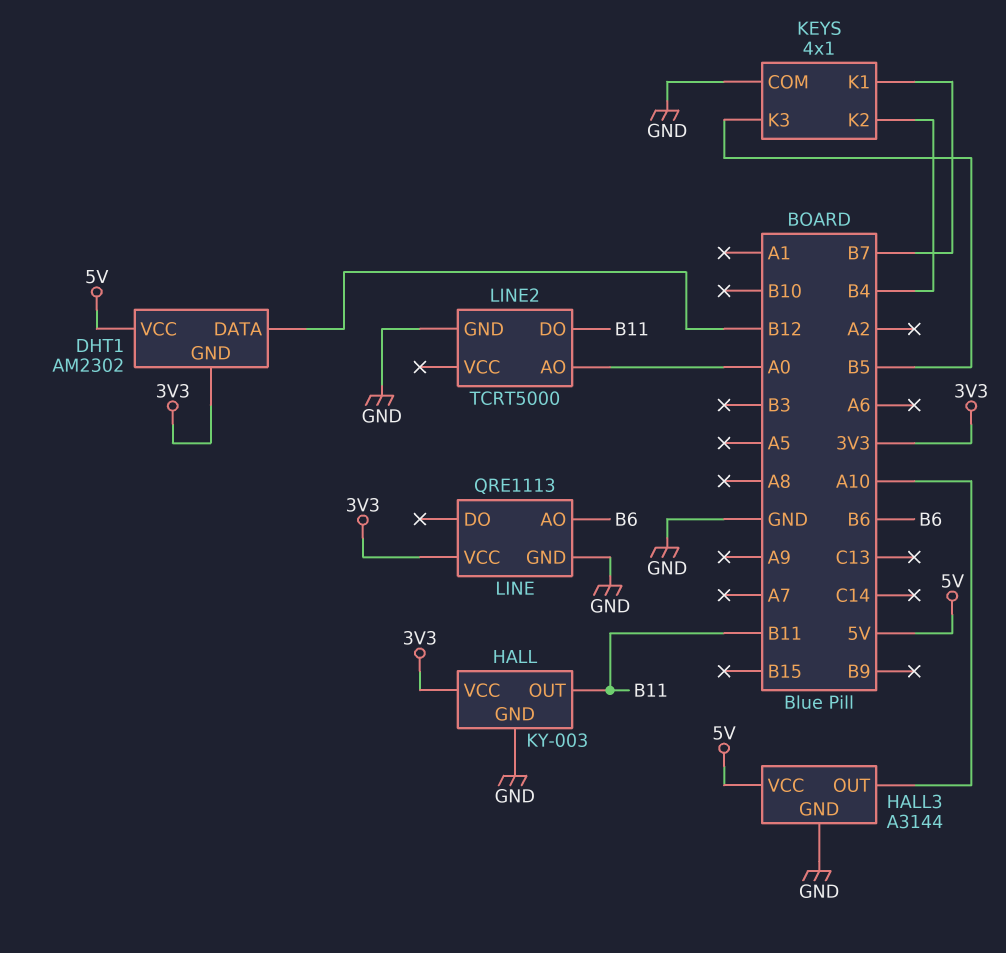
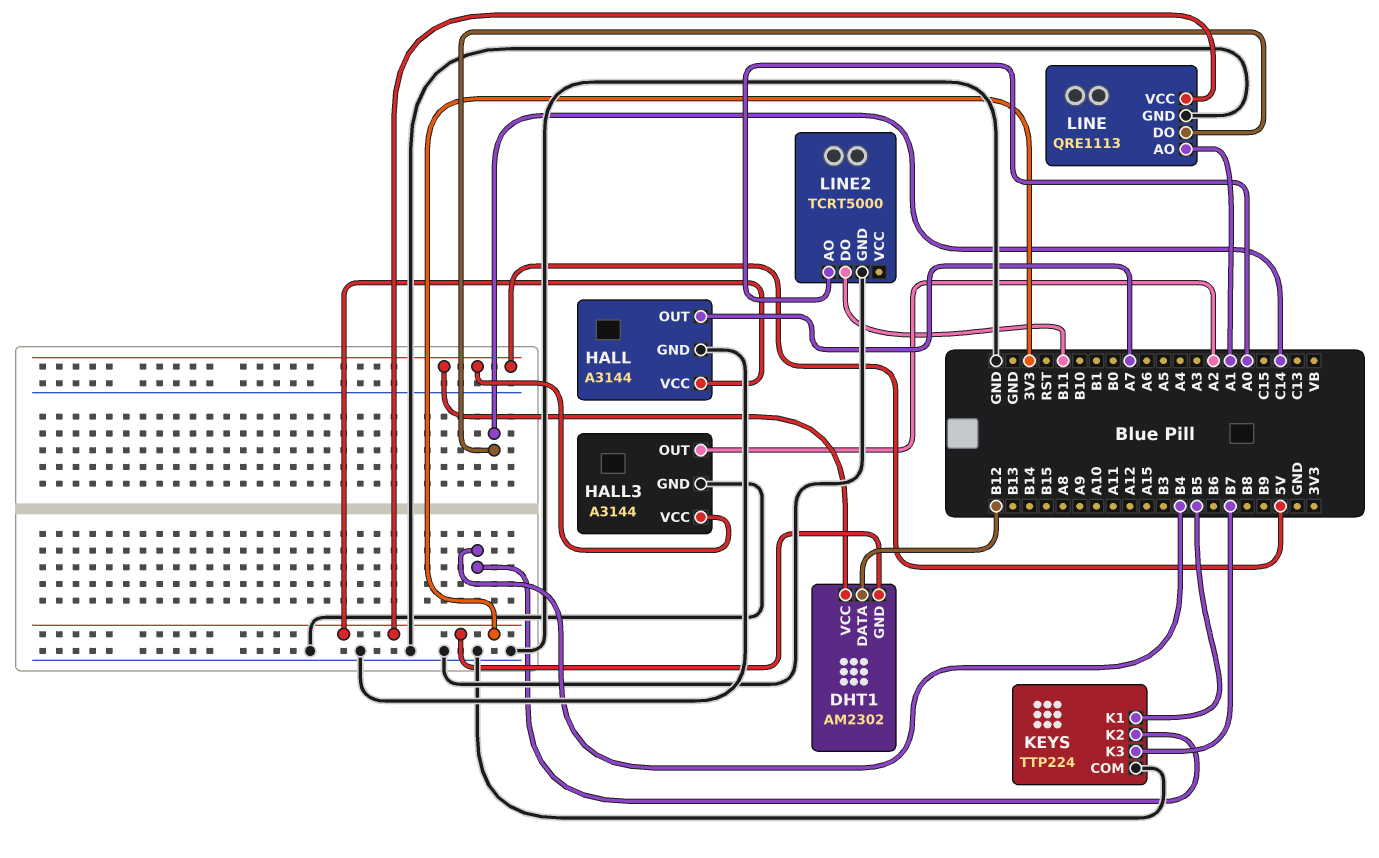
HALL: KY-003 -> A3144
HALL pin OUT: B11 -> A7
HALL3 pin OUT: A10 -> A2
KEYS: 4x1 -> TTP224
KEYS pin K1: B7 -> B5
KEYS pin K3: B5 -> B7
LINE pin AO: B6 -> A1
LINE pin DO: none -> C14

